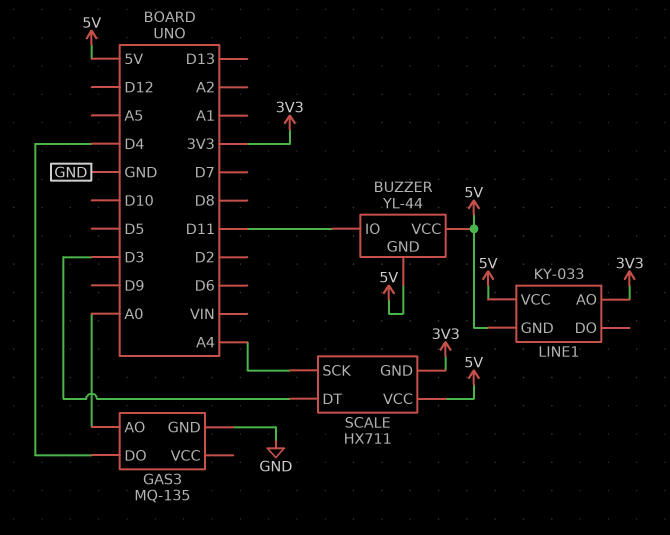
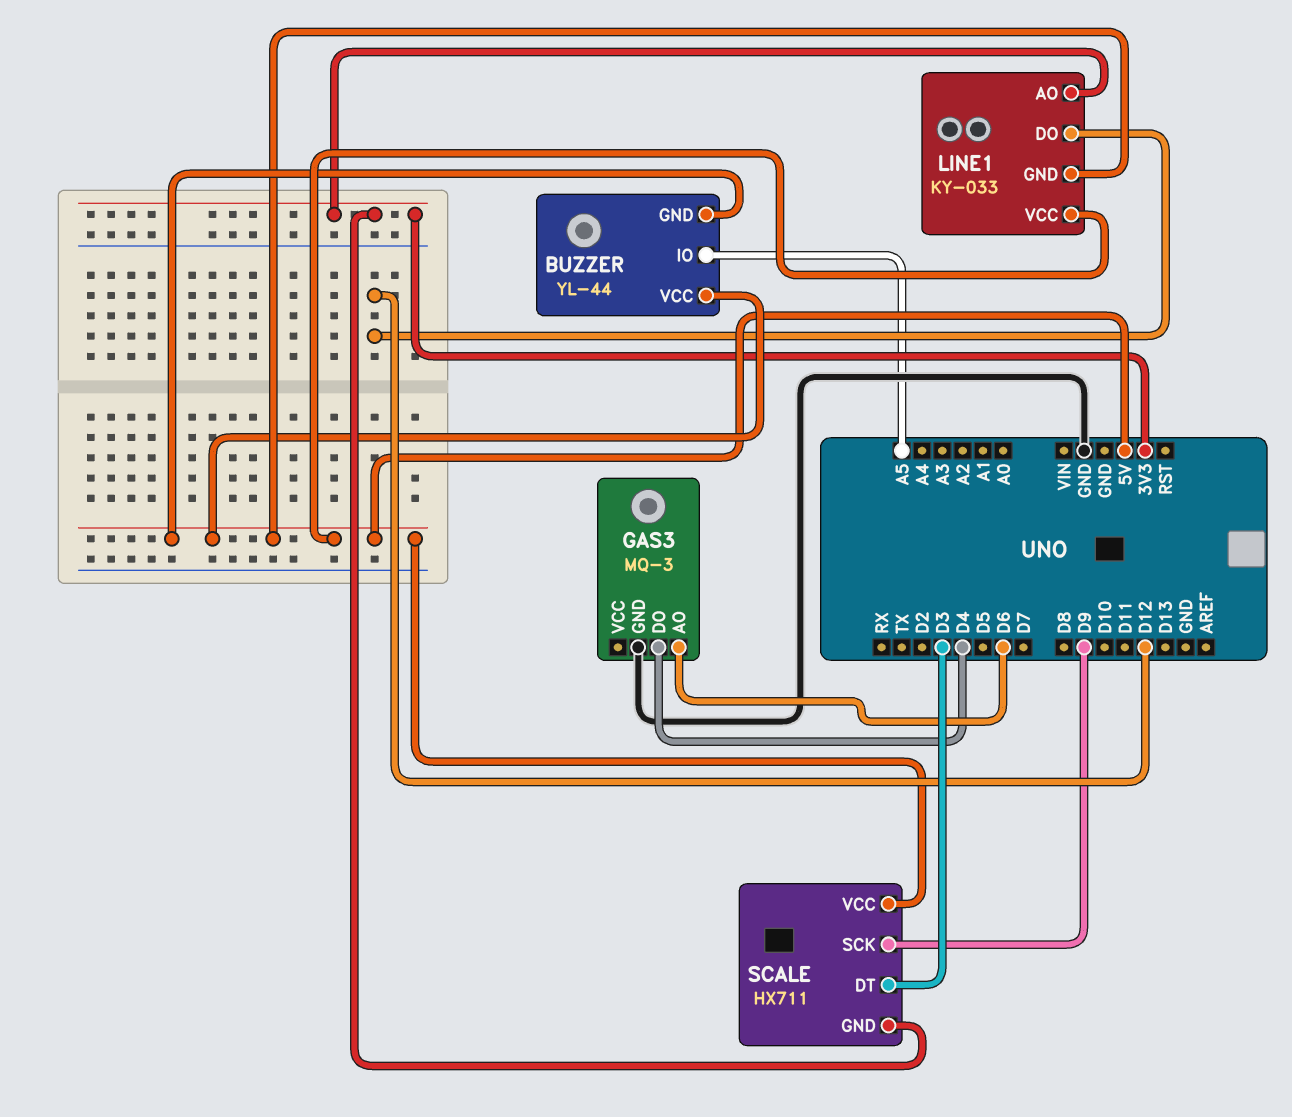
BUZZER pin IO: D11 -> A5
GAS3: MQ-135 -> MQ-3
GAS3 pin AO: A0 -> D6
LINE1 pin DO: none -> D12
SCALE pin SCK: A4 -> D9

